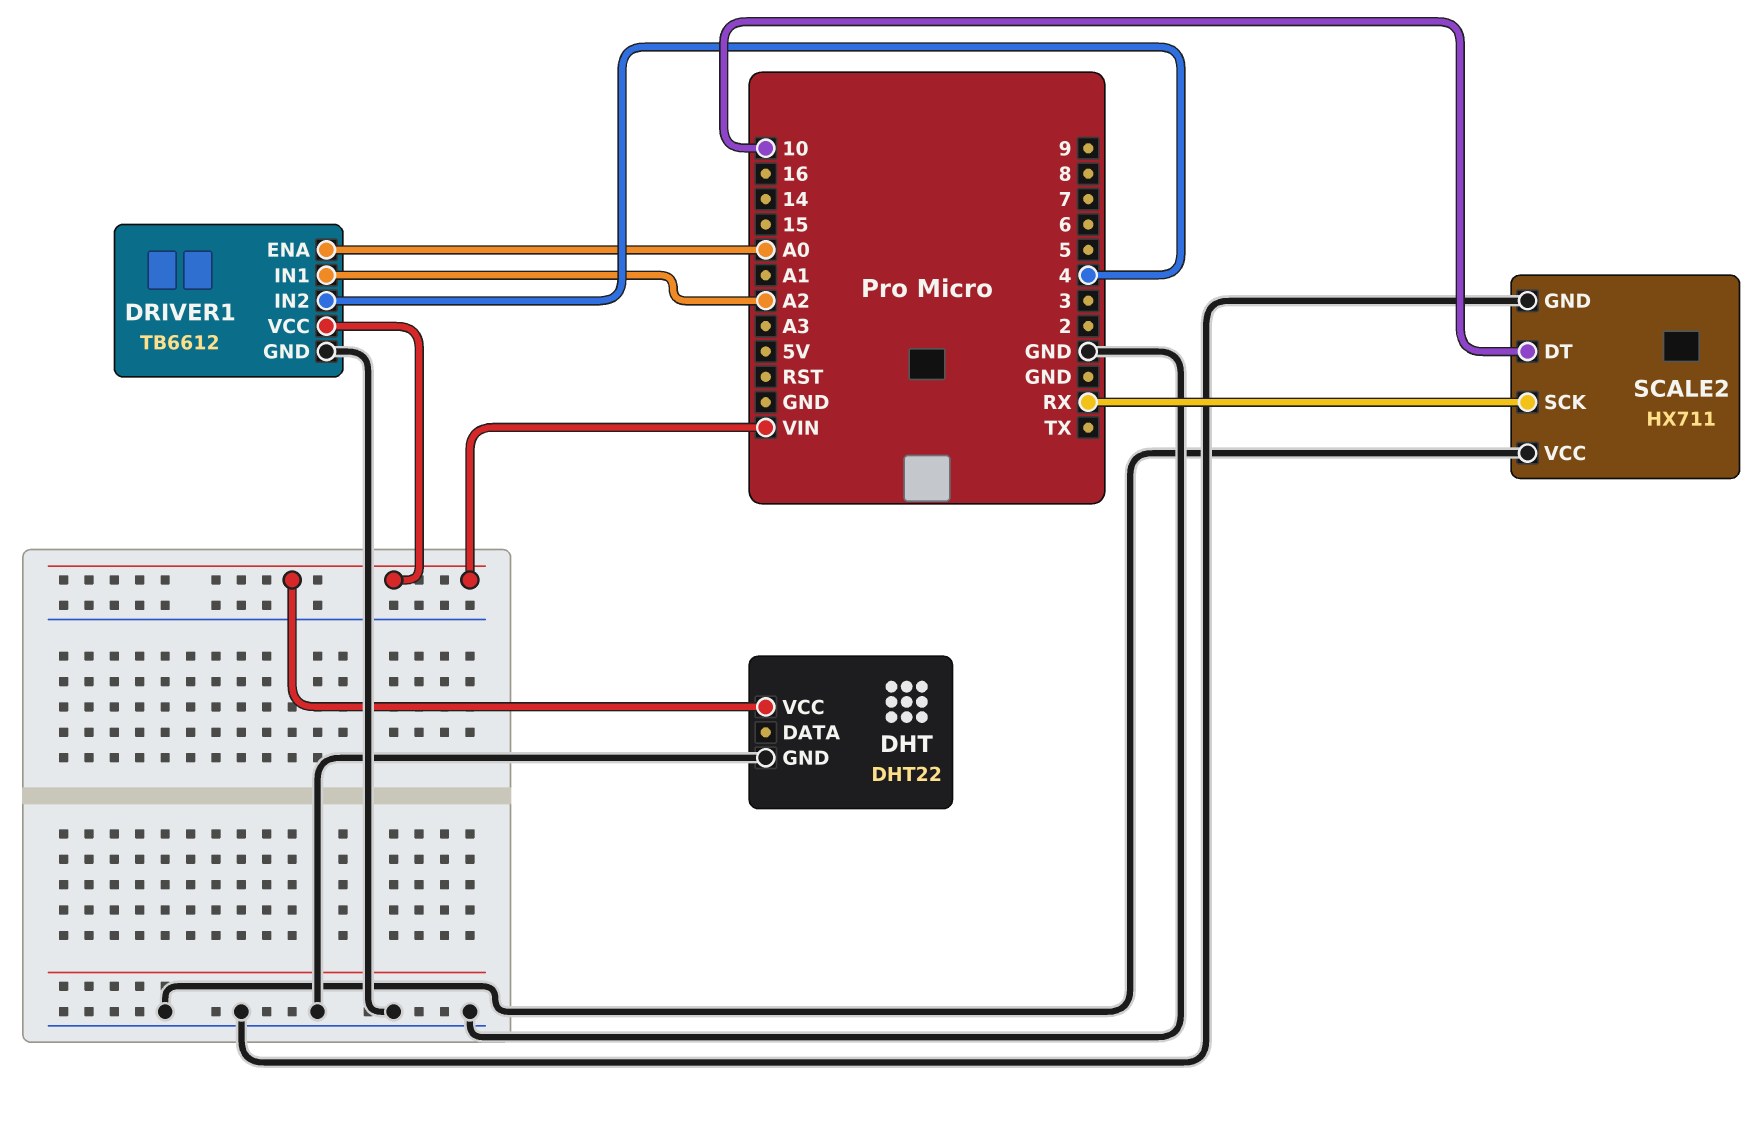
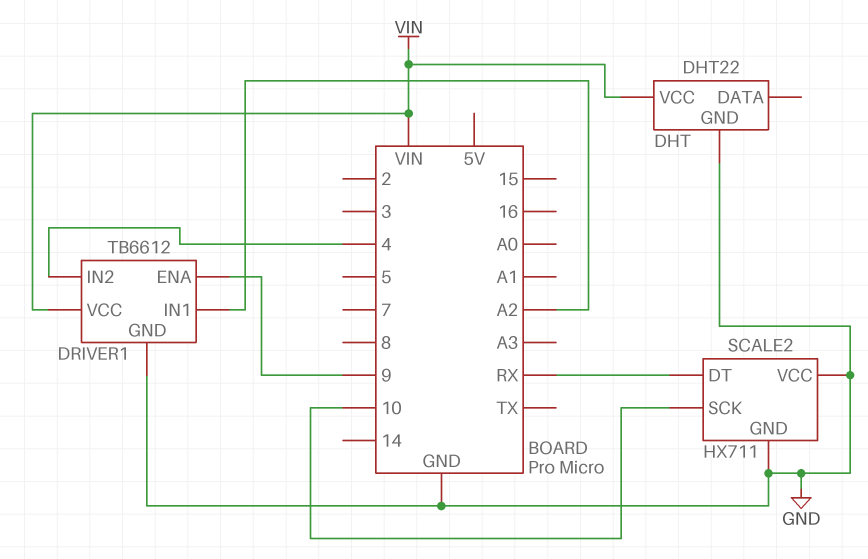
DRIVER1 pin ENA: A0 -> 9
SCALE2 pin DT: 10 -> RX
SCALE2 pin SCK: RX -> 10

